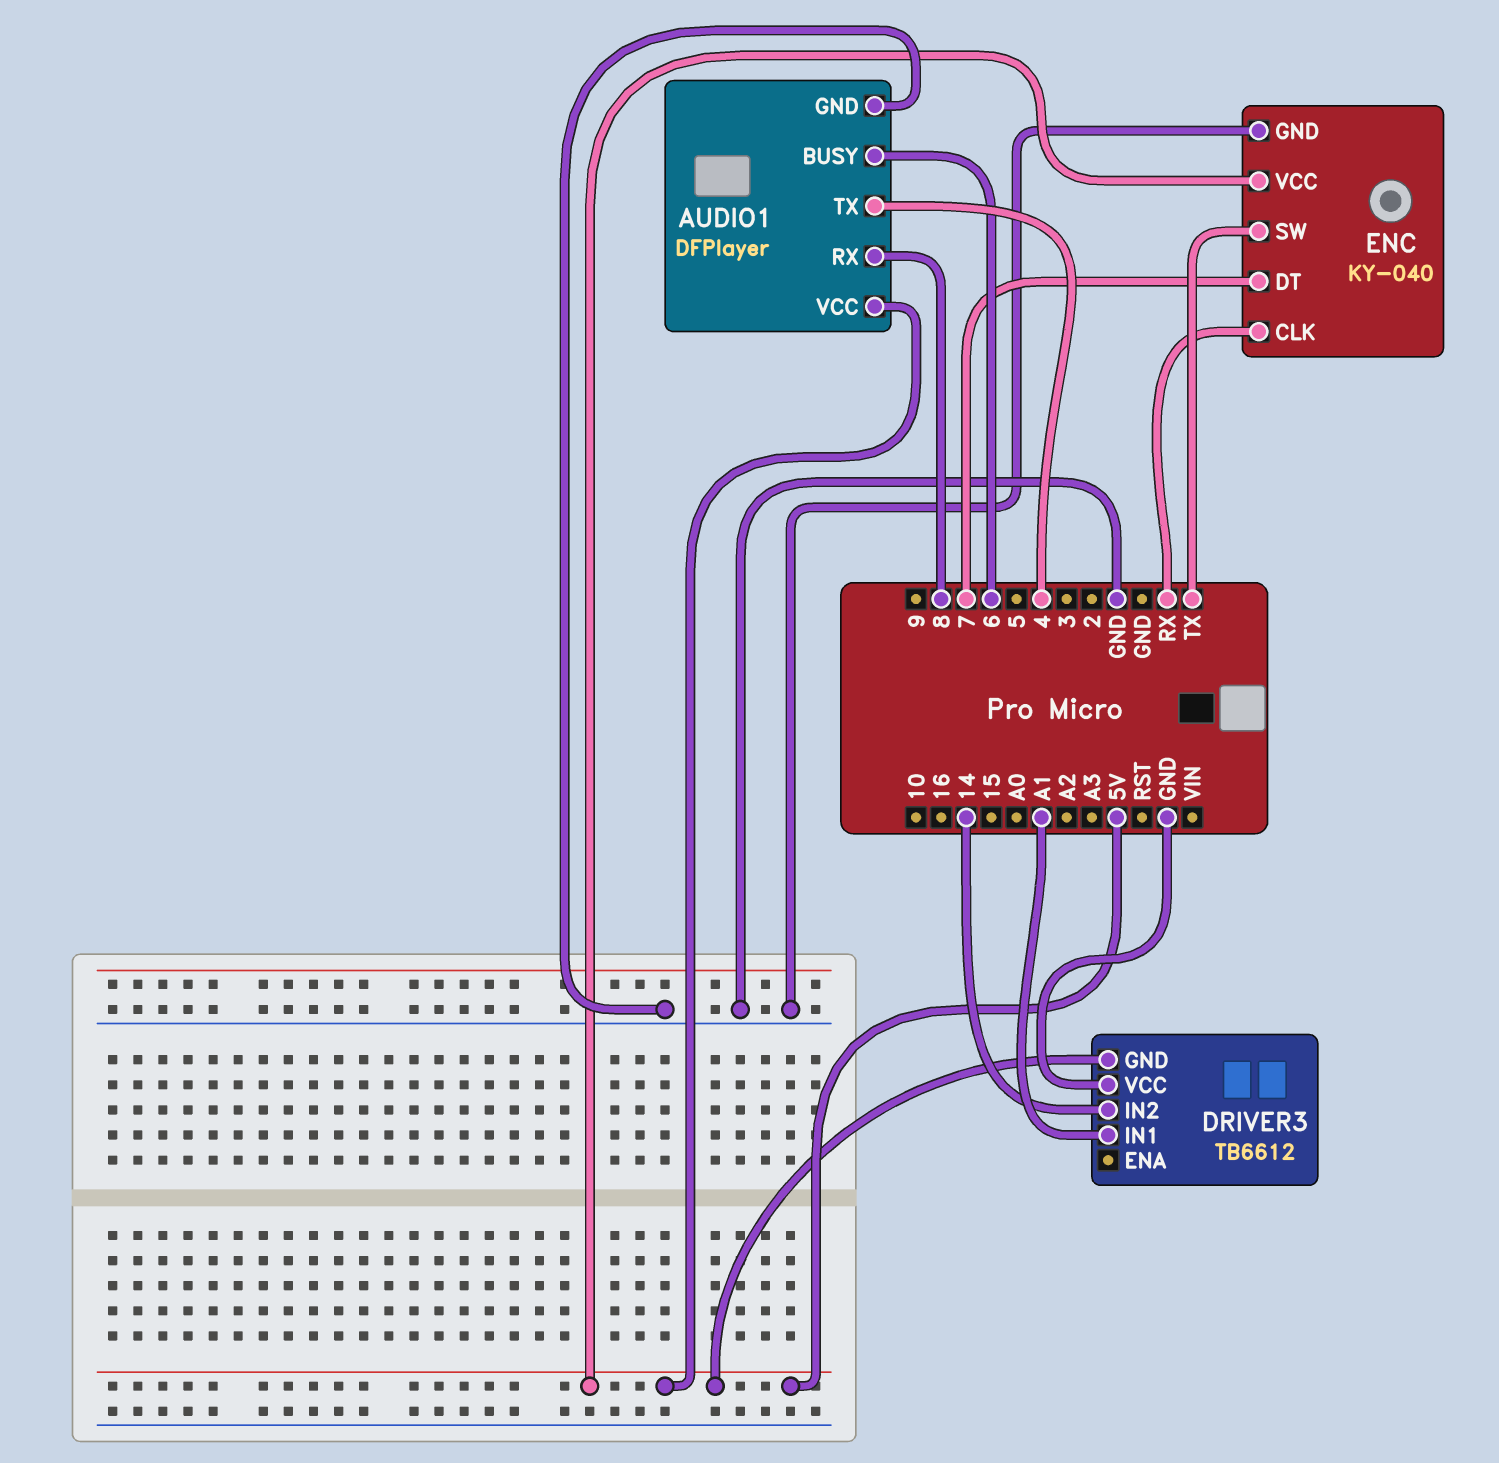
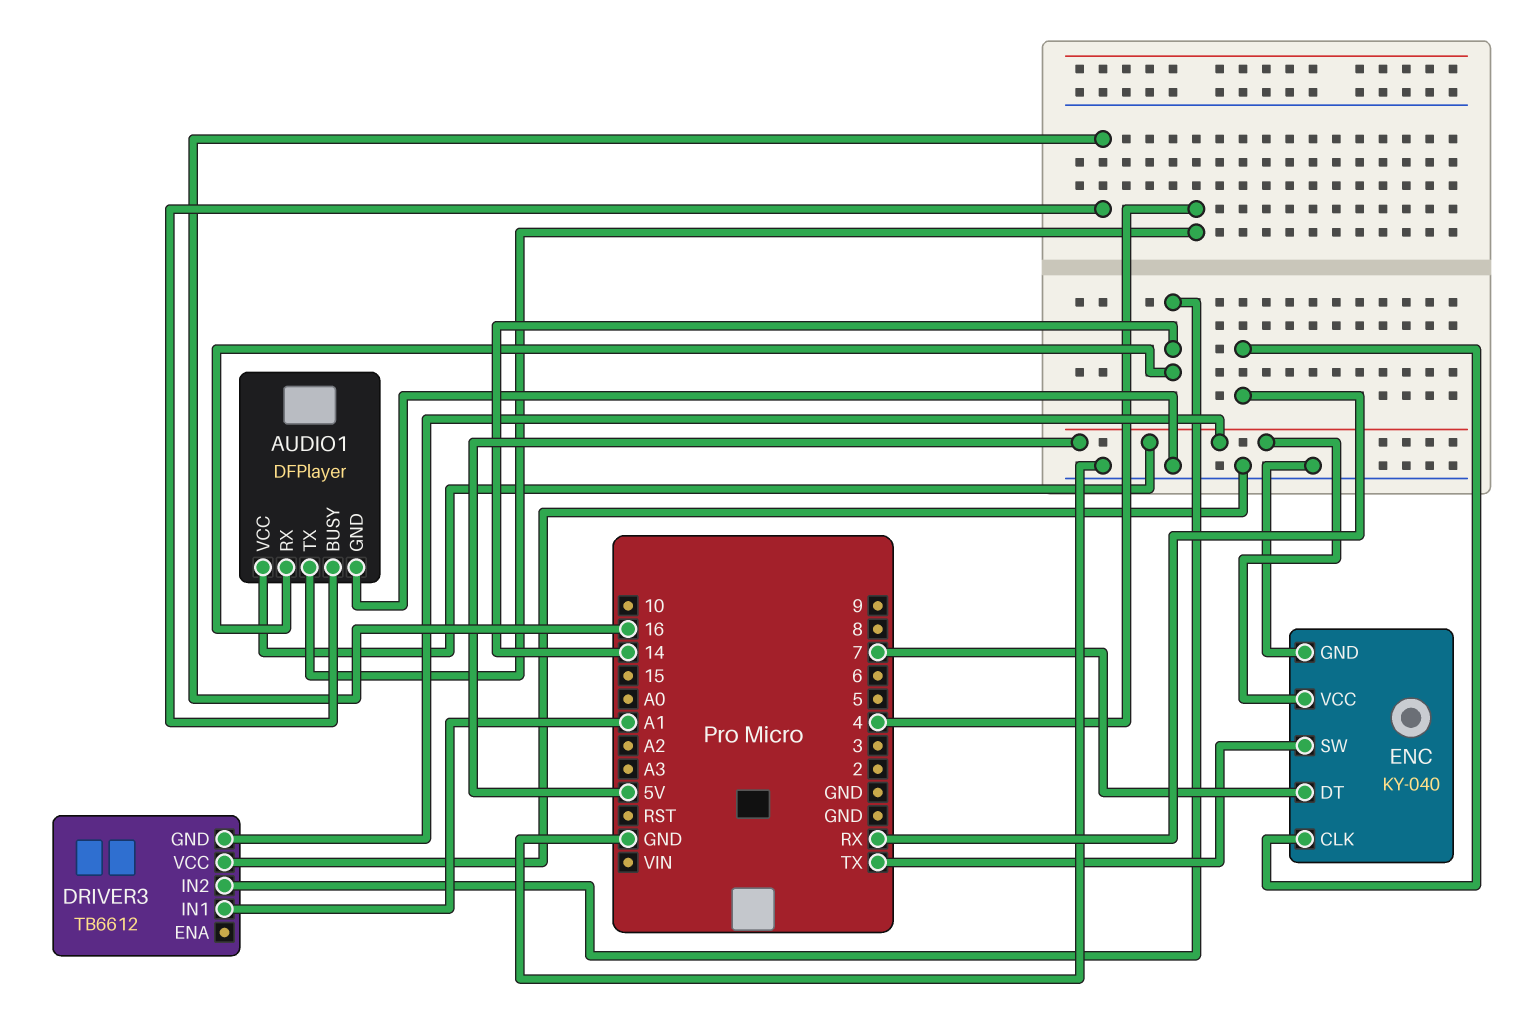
AUDIO1 pin BUSY: 6 -> 16
AUDIO1 pin RX: 8 -> 14

